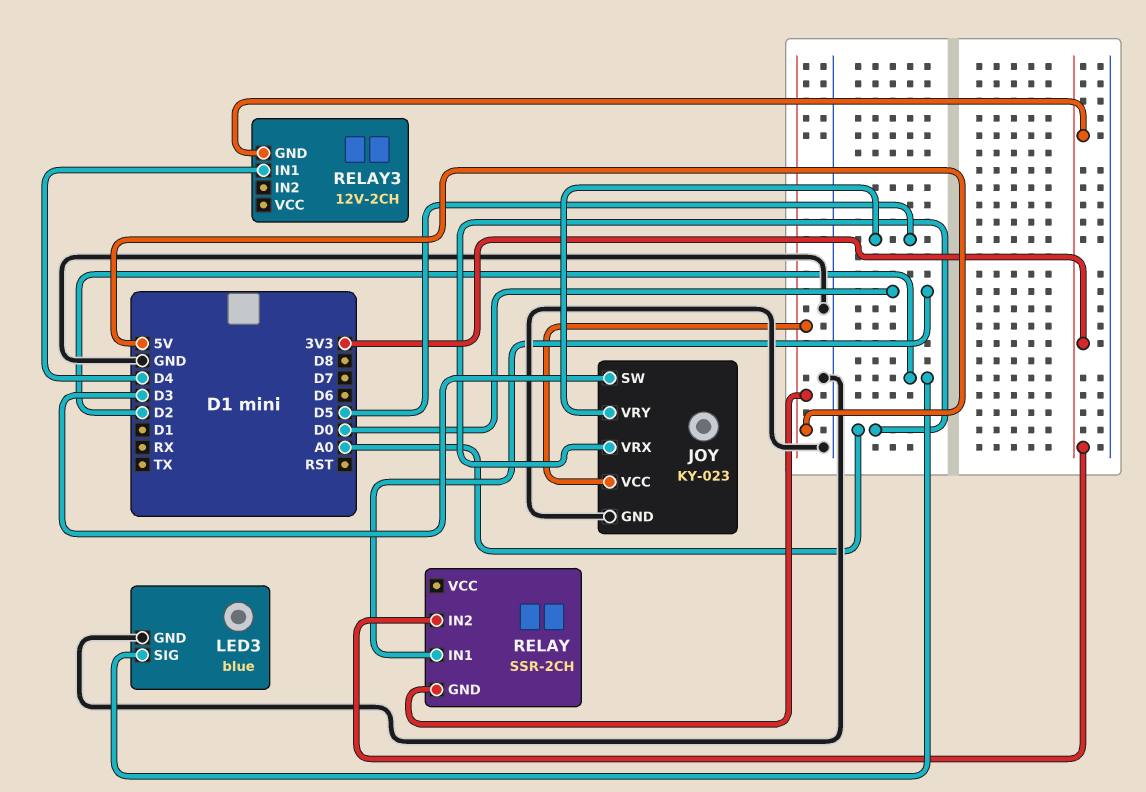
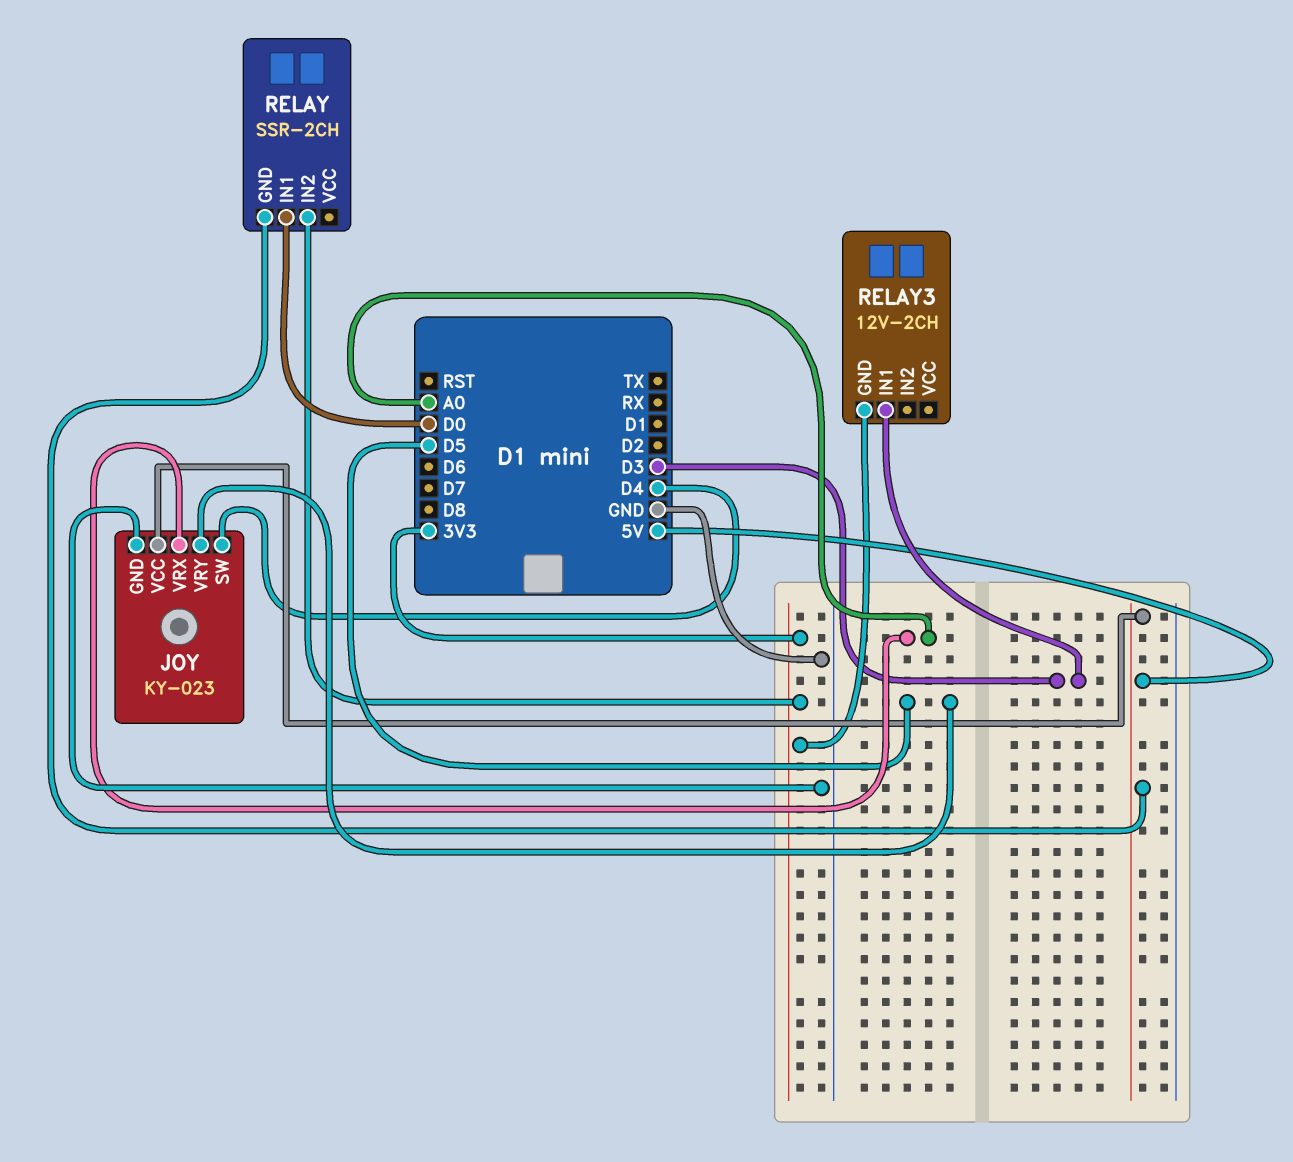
JOY pin SW: D3 -> D4
LED3: blue -> none
LED3 pin GND: GND -> none
LED3 pin SIG: D2 -> none
RELAY3 pin IN1: D4 -> D3

